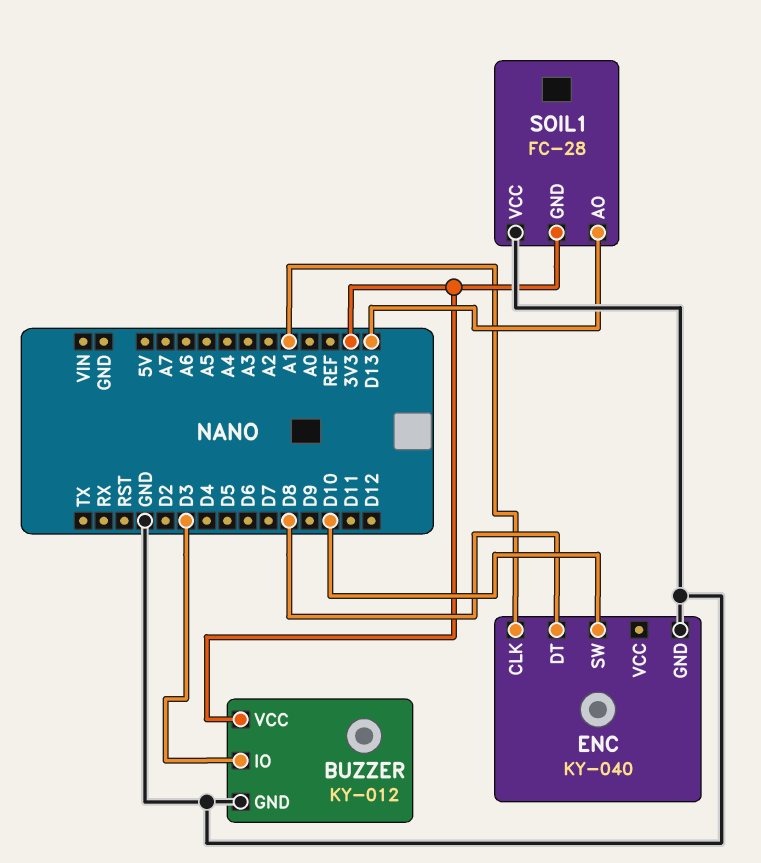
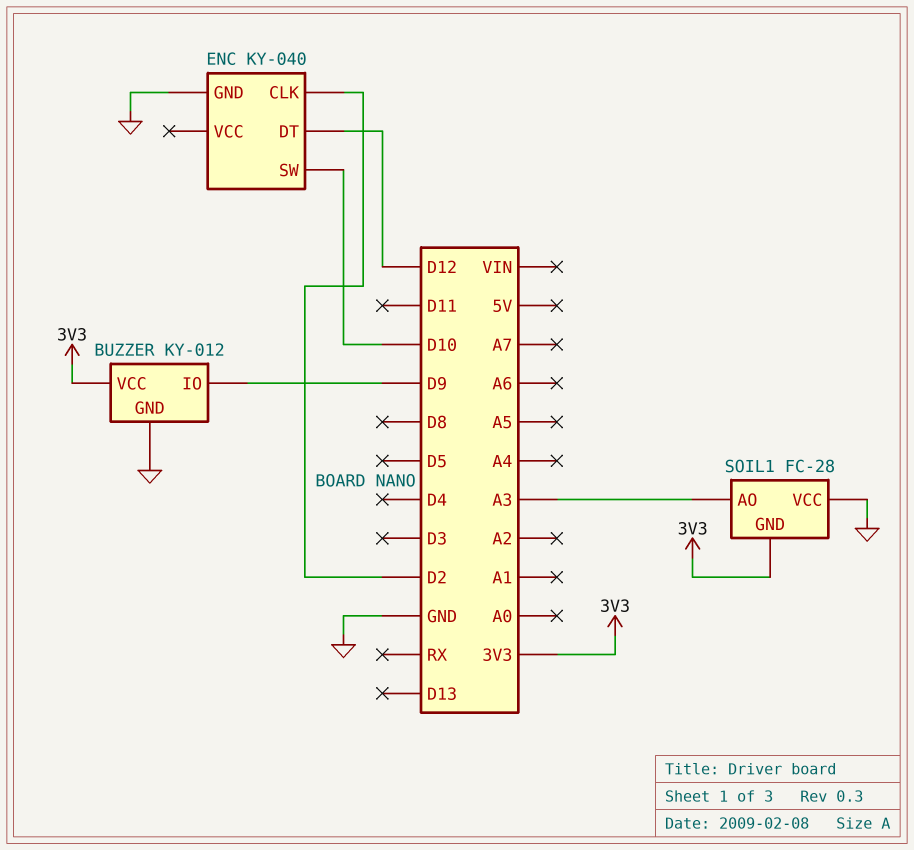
BUZZER pin IO: D3 -> D9
ENC pin CLK: A1 -> D2
ENC pin DT: D8 -> D12
SOIL1 pin AO: D13 -> A3

